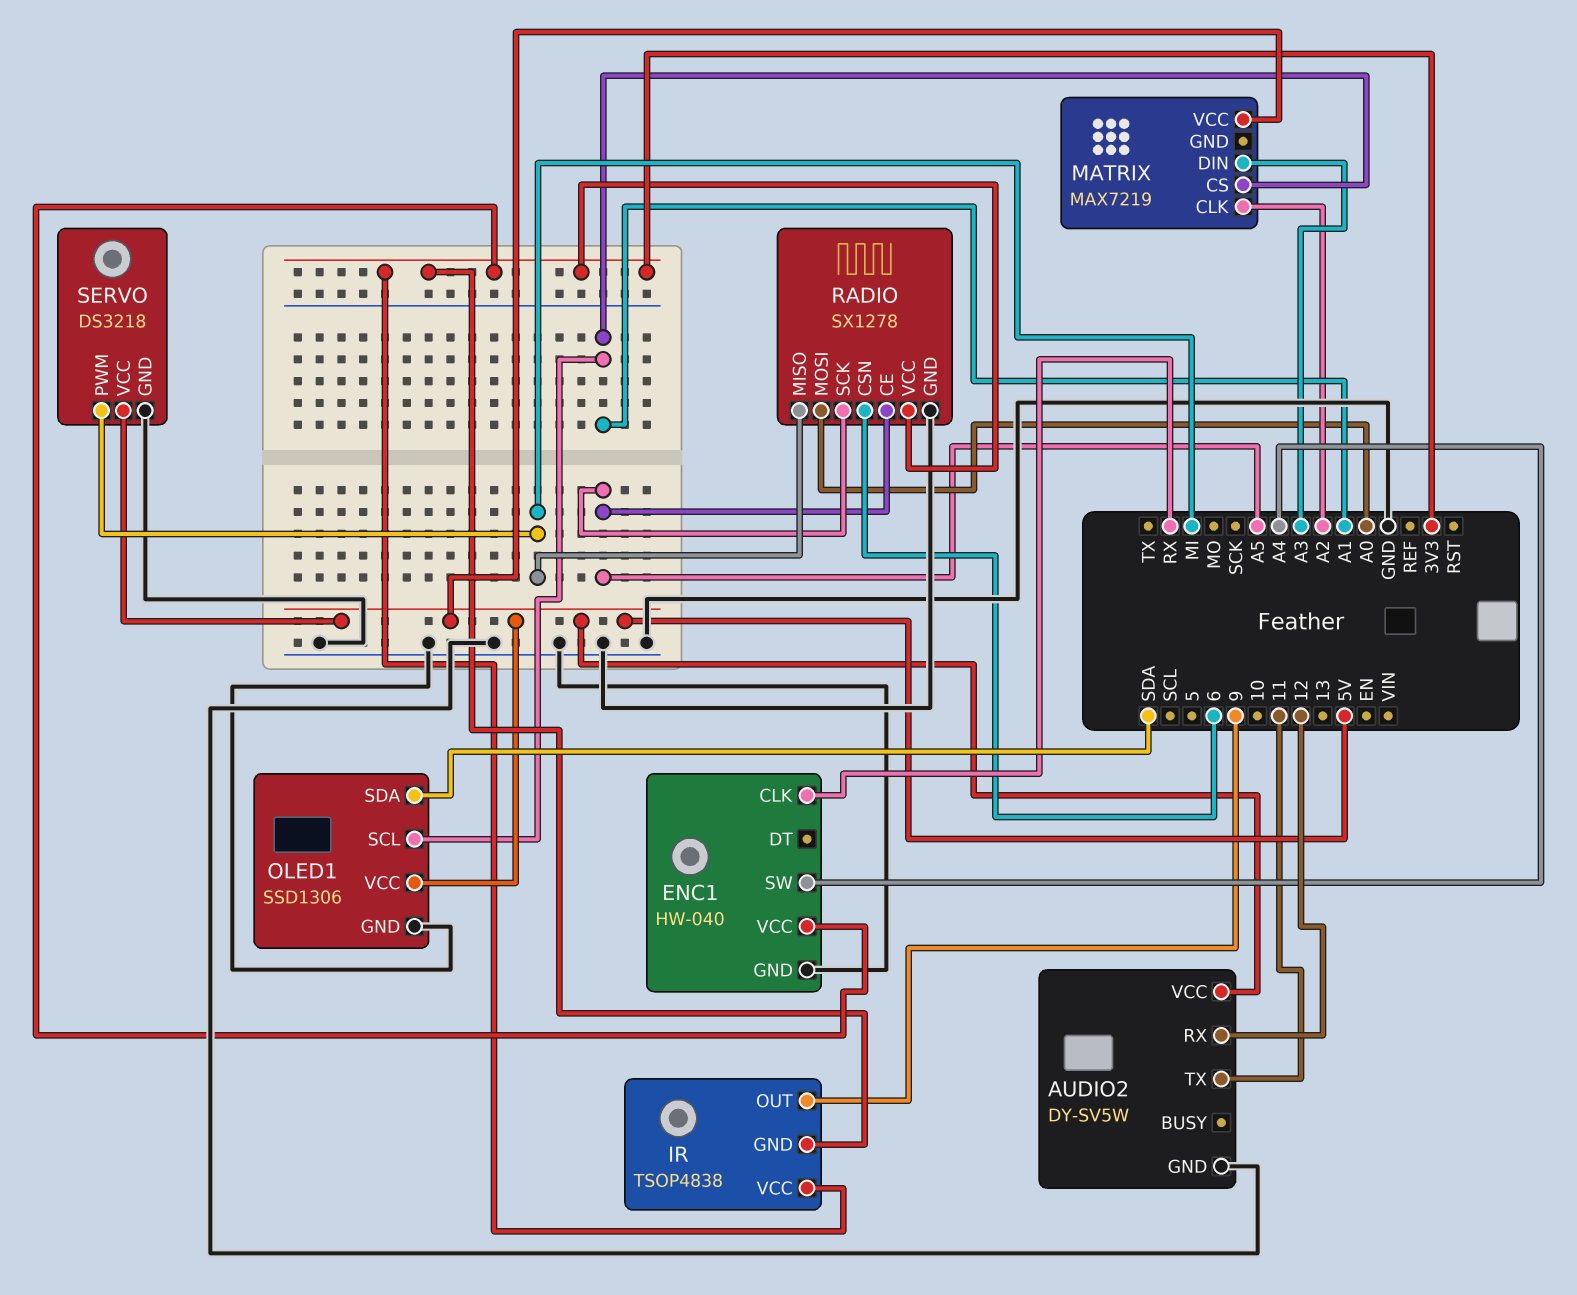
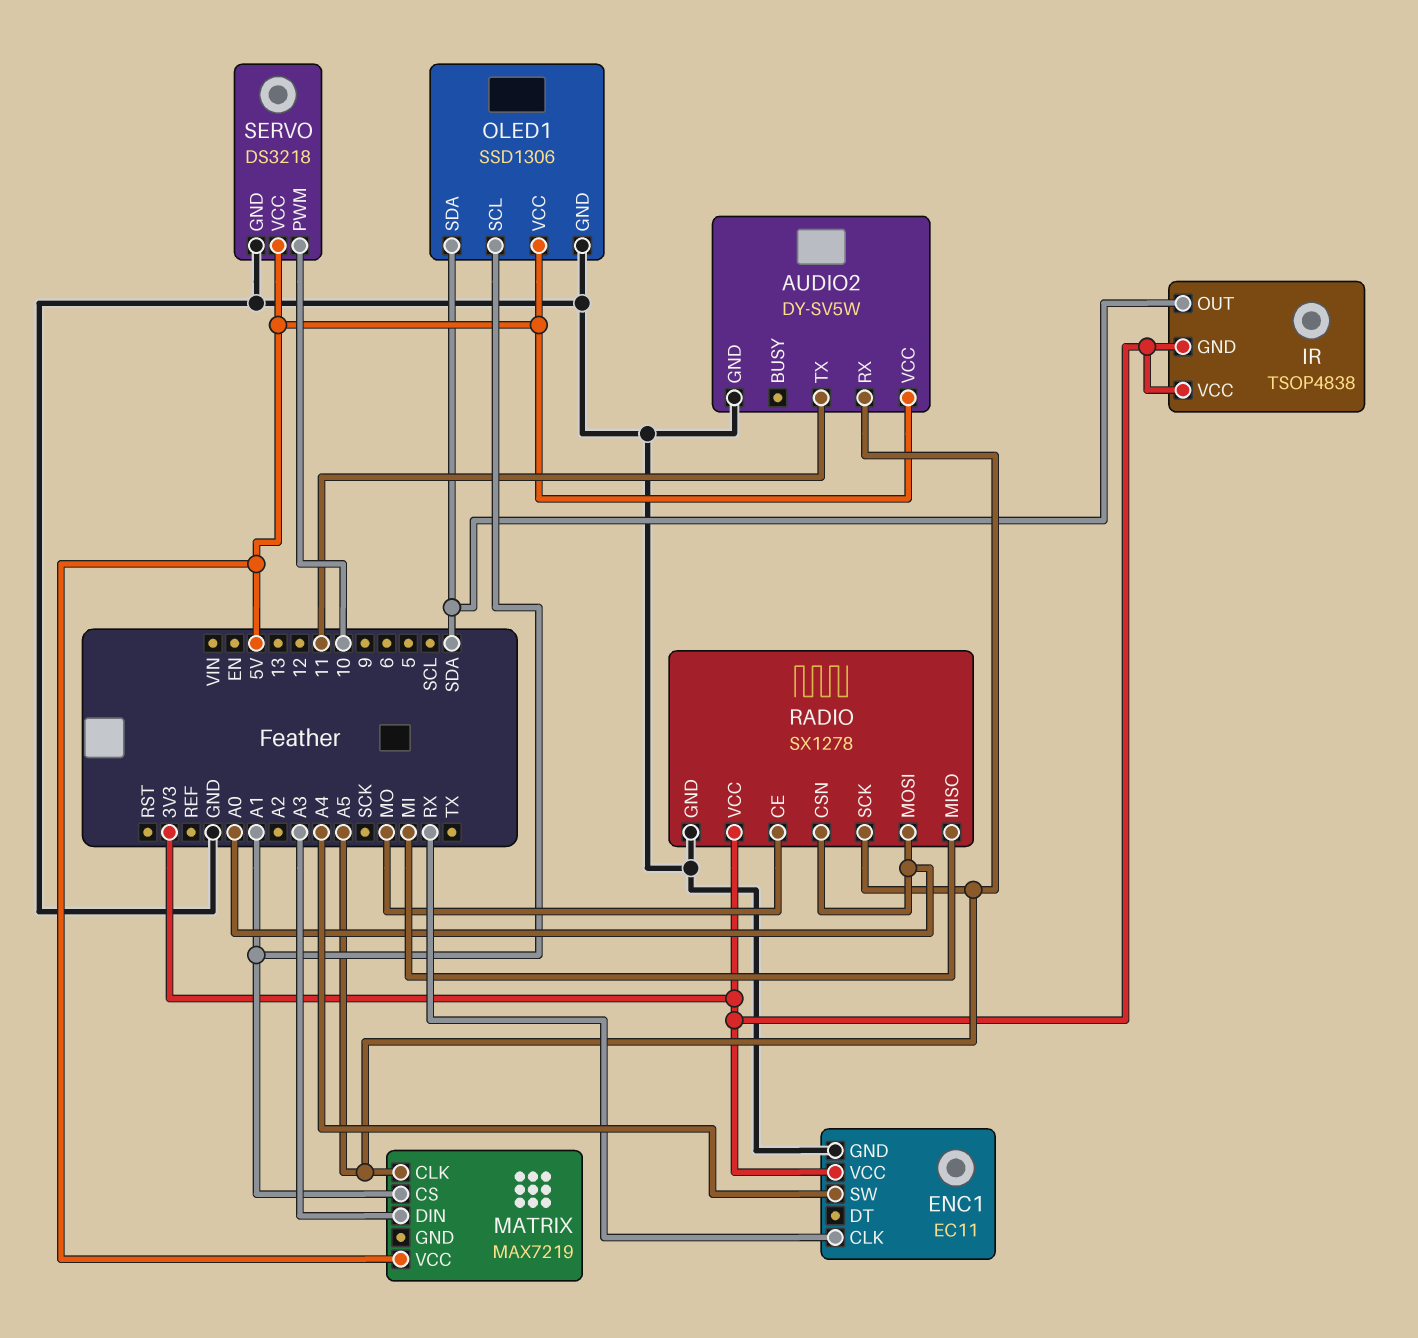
AUDIO2 pin RX: 12 -> A5
ENC1: HW-040 -> EC11
IR pin OUT: 9 -> SDA
MATRIX pin CLK: A2 -> A5
RADIO pin CE: A5 -> MO
RADIO pin CSN: 6 -> A0
SERVO pin PWM: MI -> 10

